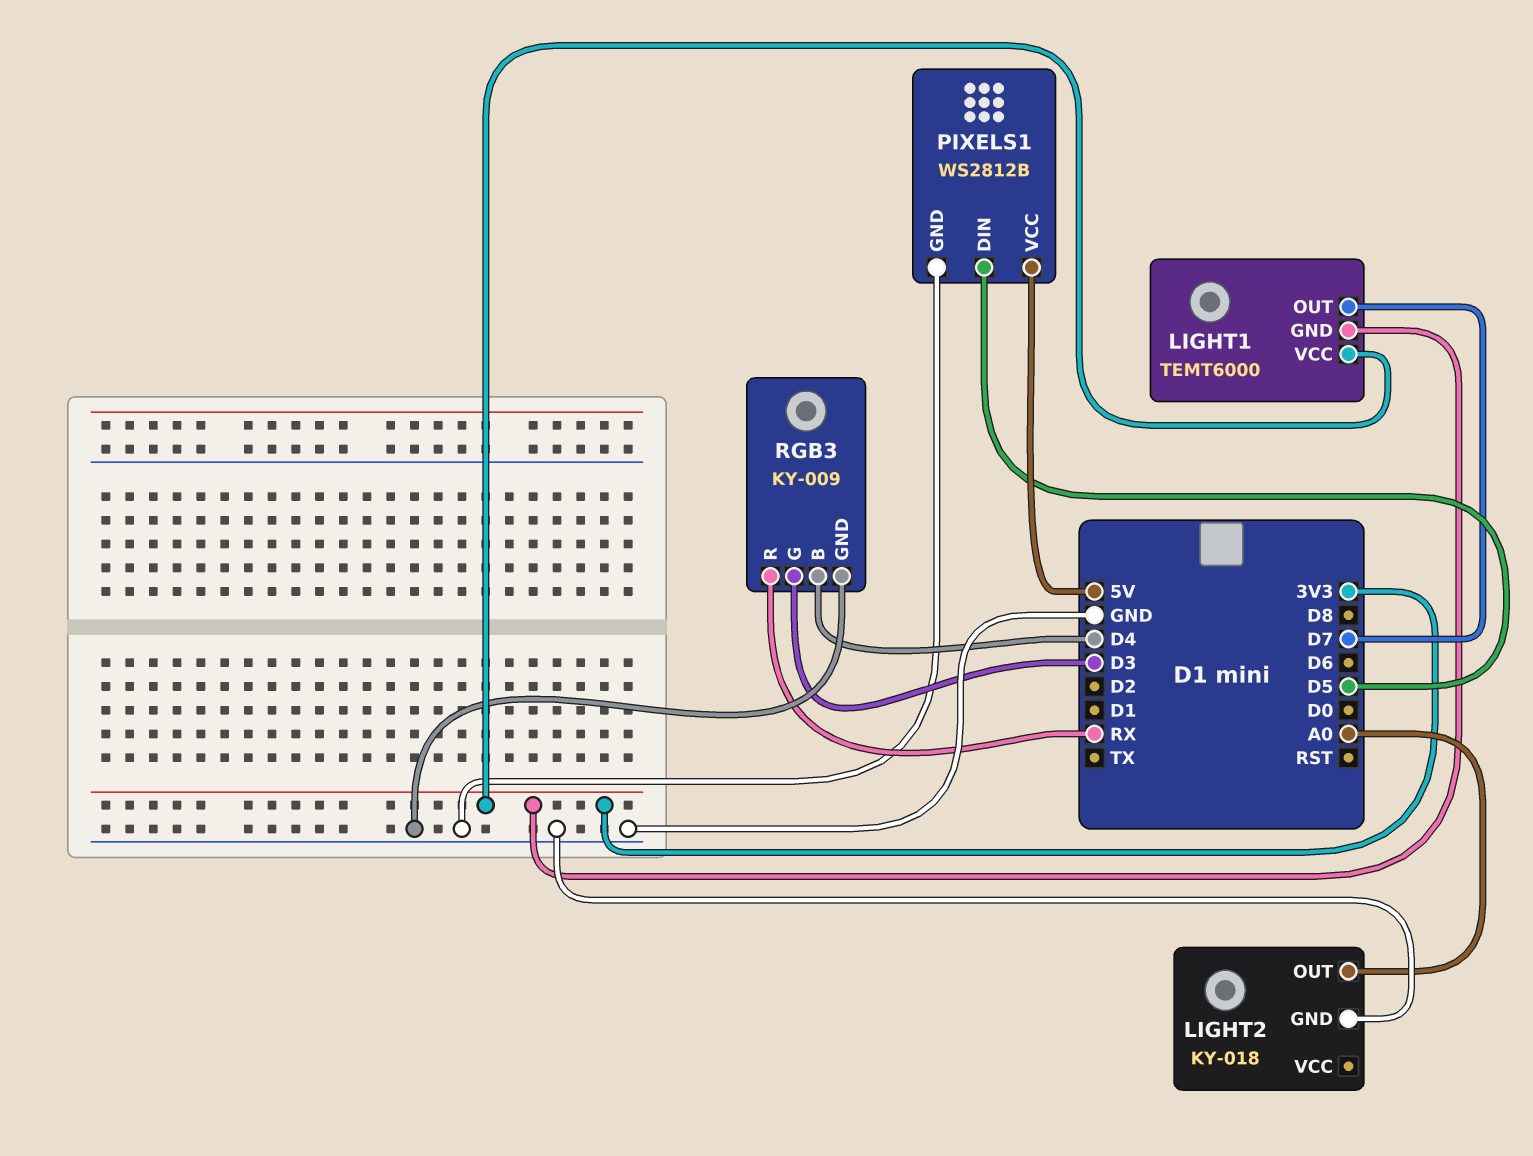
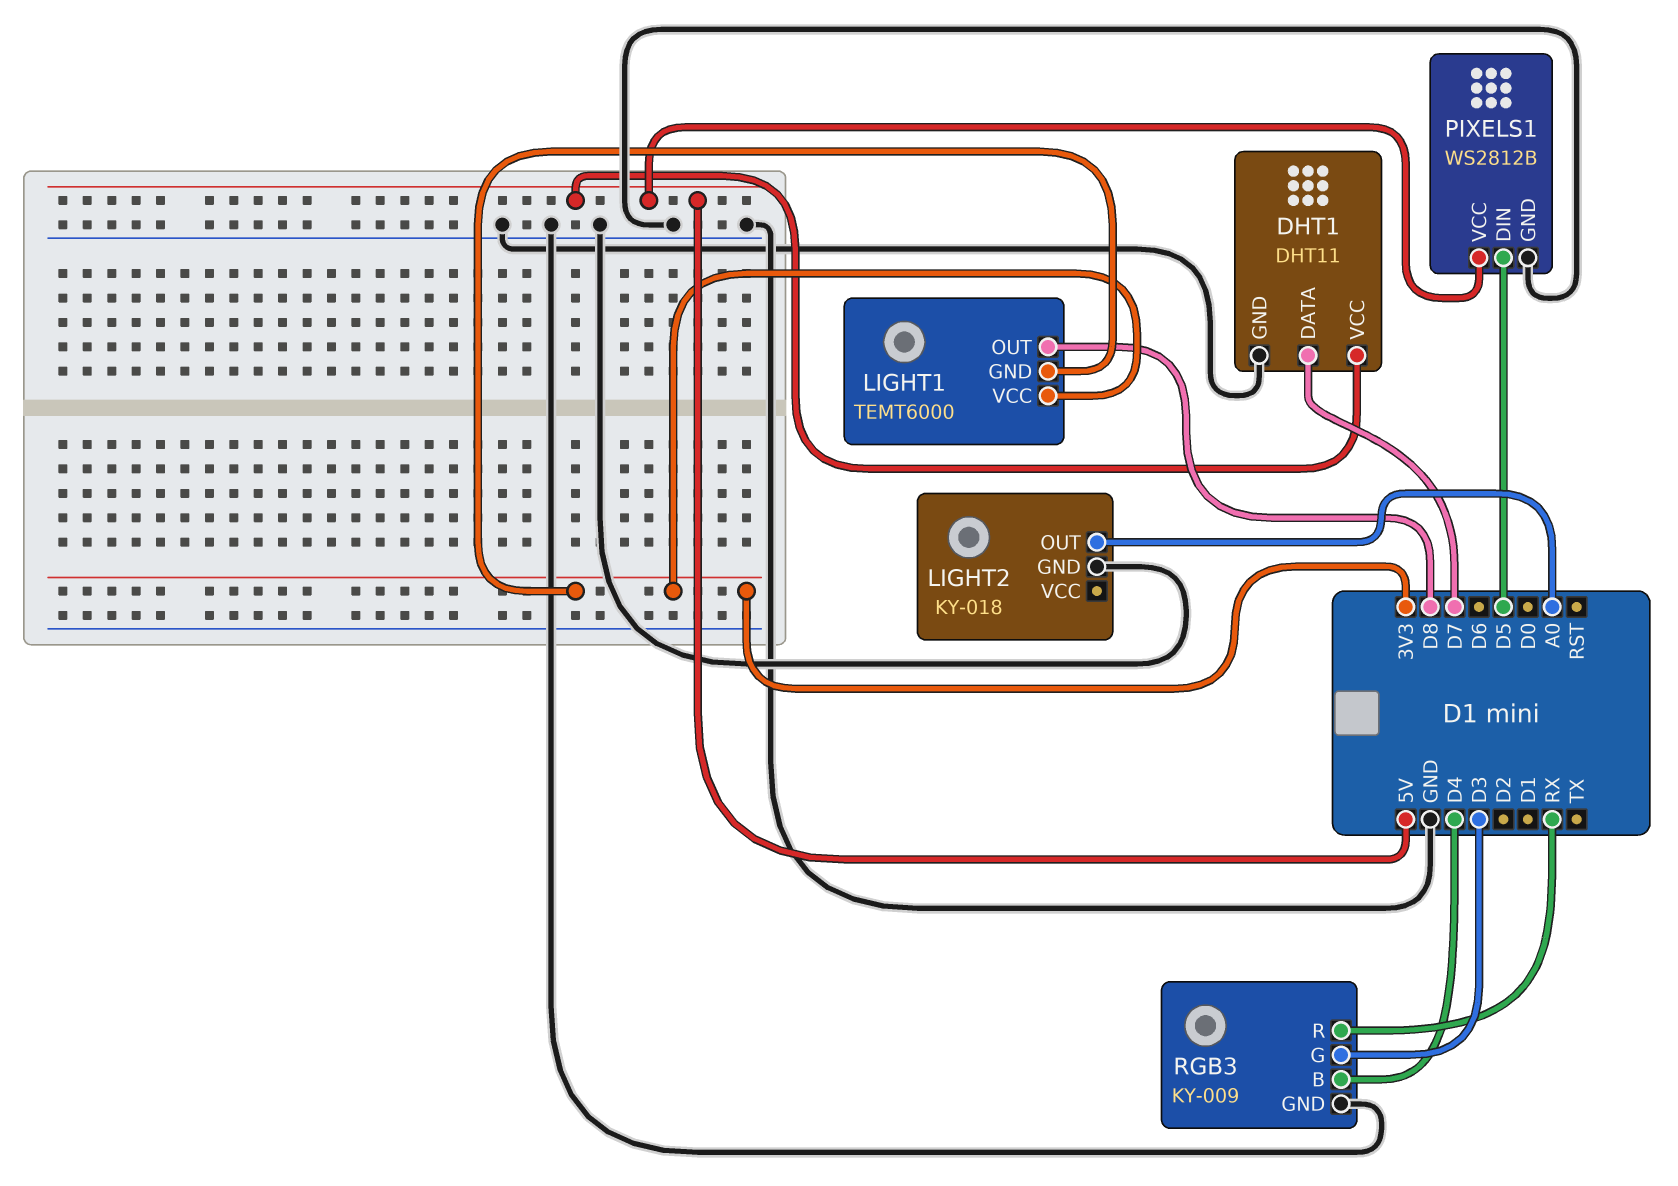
DHT1: none -> DHT11
DHT1 pin DATA: none -> D7
DHT1 pin GND: none -> GND
DHT1 pin VCC: none -> 5V
LIGHT1 pin OUT: D7 -> D8

